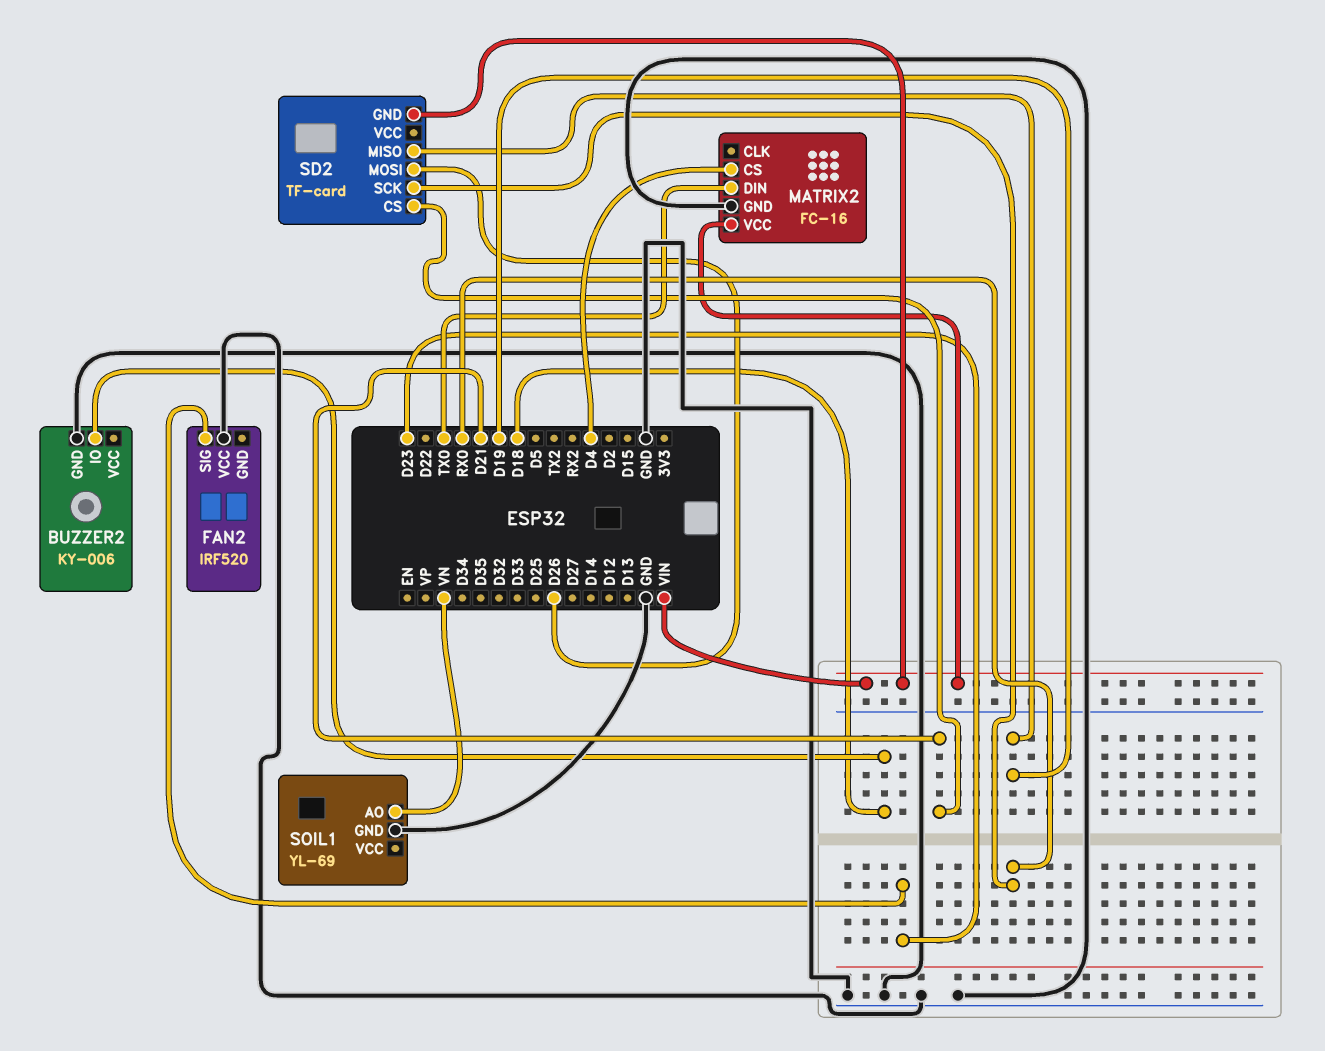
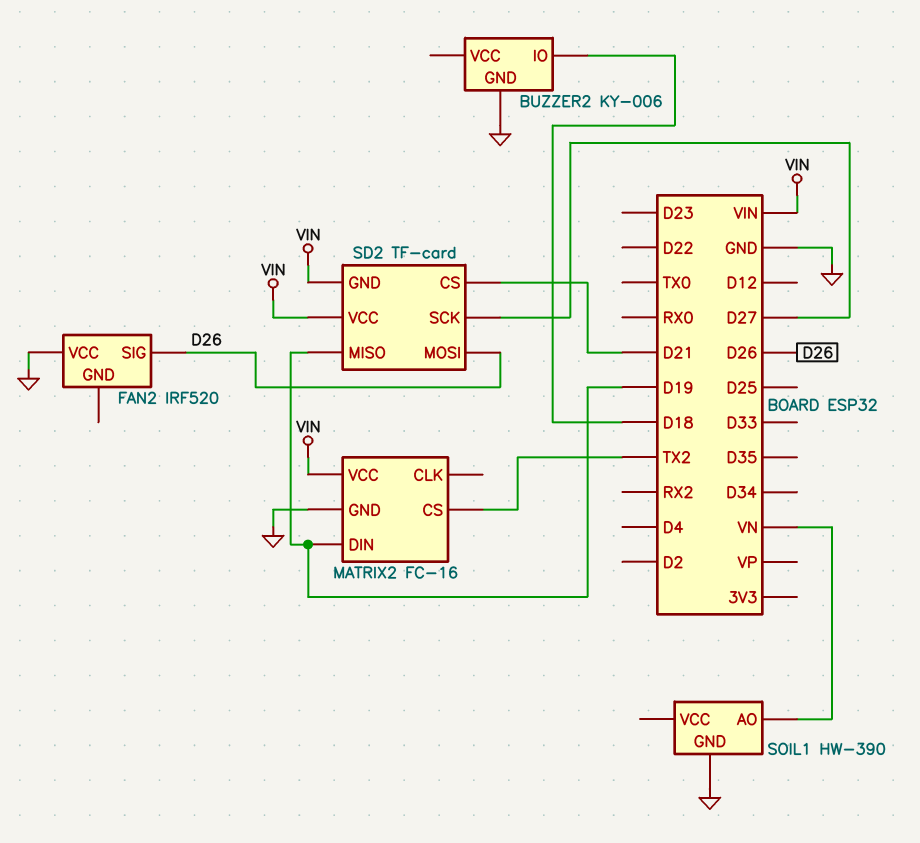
FAN2 pin SIG: D23 -> D26
MATRIX2 pin CS: D4 -> TX2
MATRIX2 pin DIN: TX0 -> D19
SD2 pin SCK: RX0 -> D27
SD2 pin VCC: none -> VIN
SOIL1: YL-69 -> HW-390

